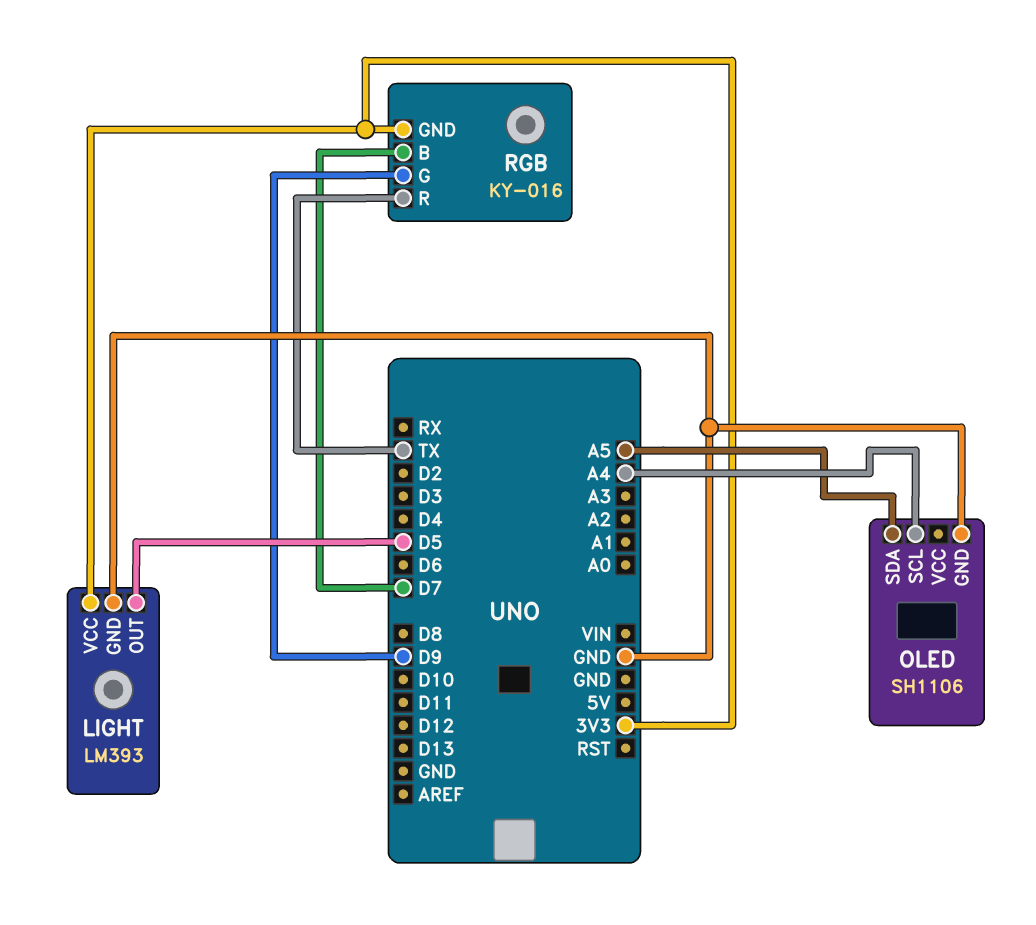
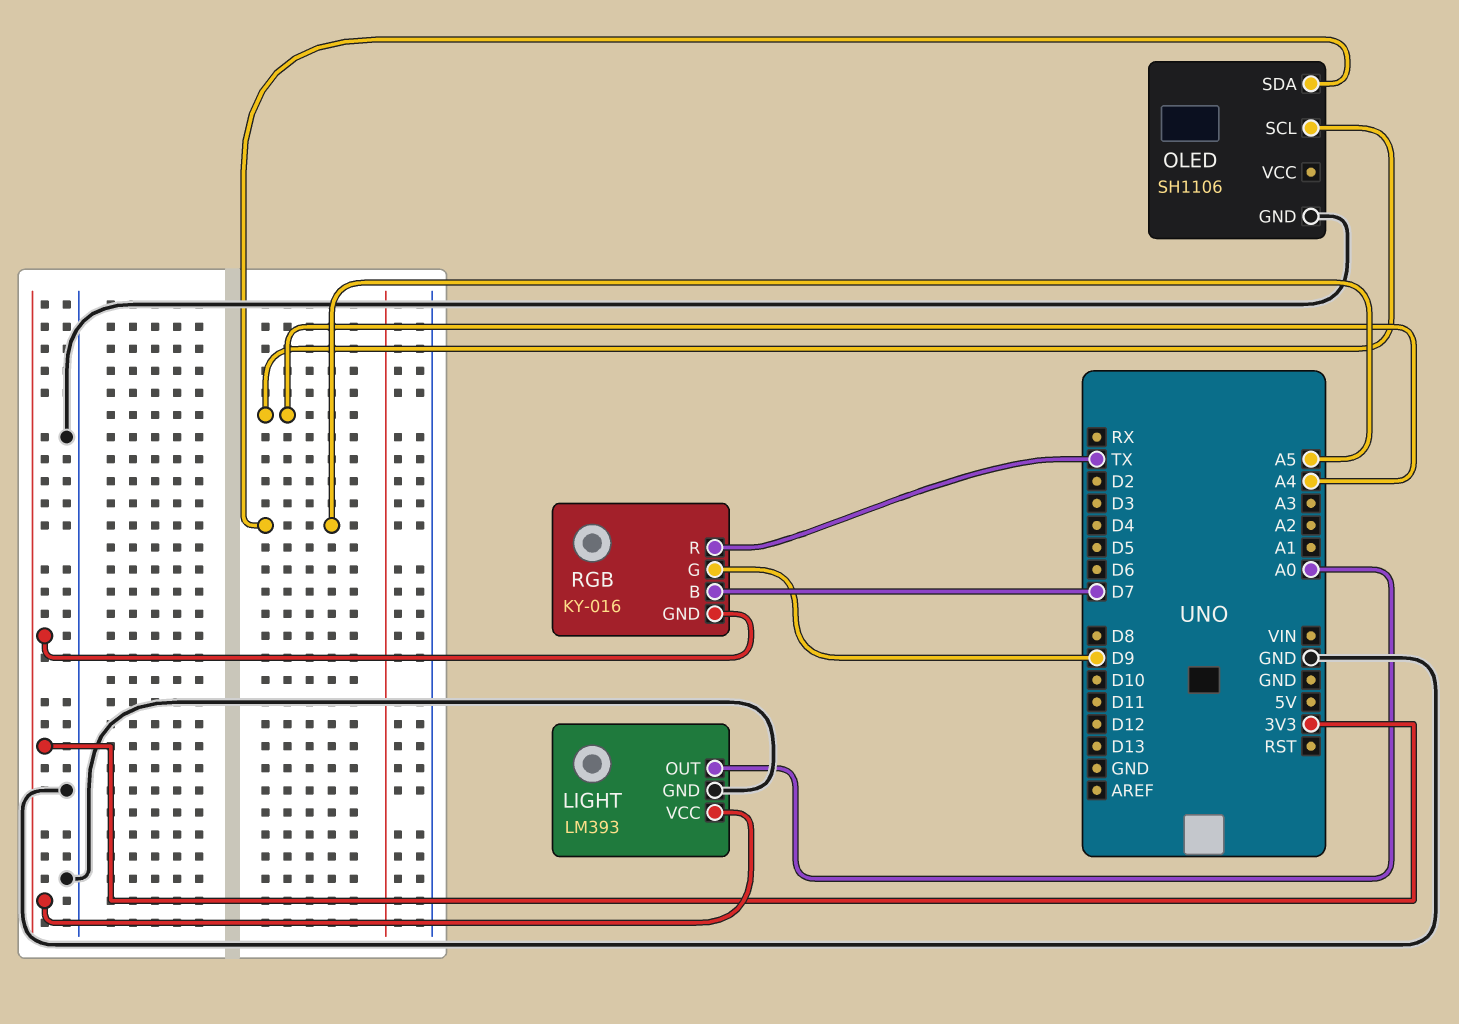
LIGHT pin OUT: D5 -> A0

